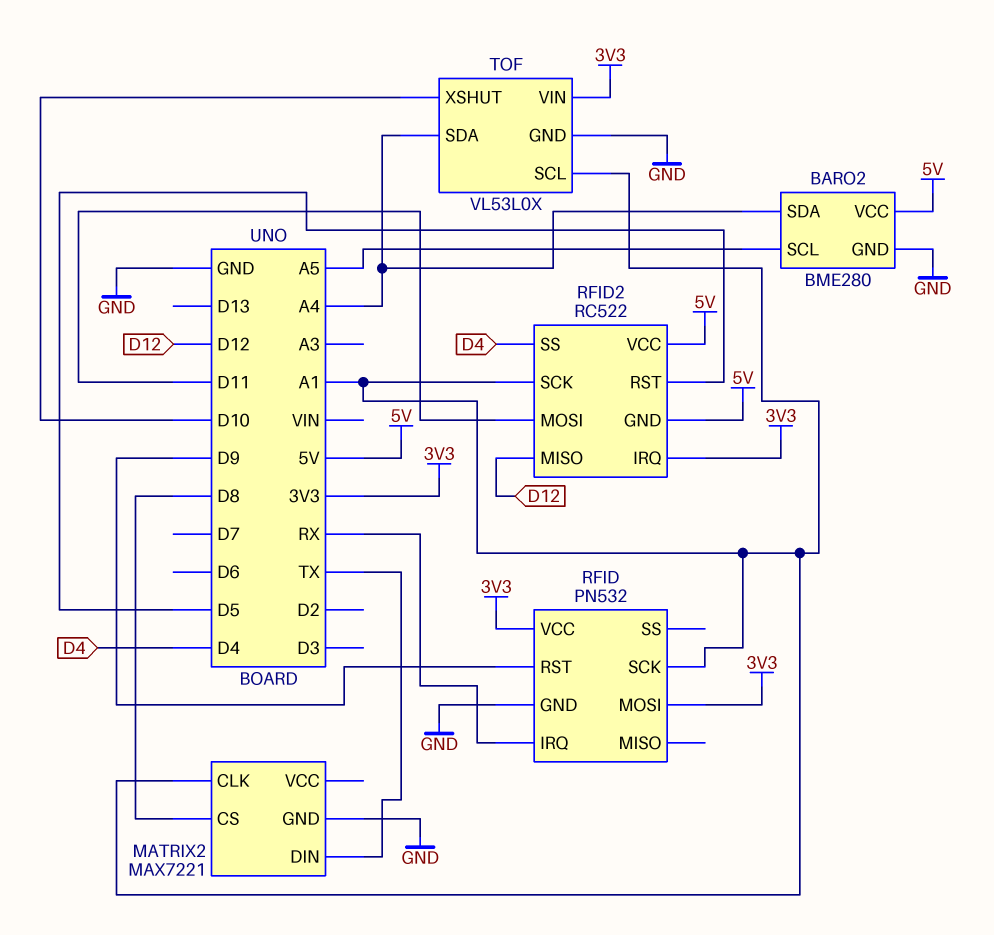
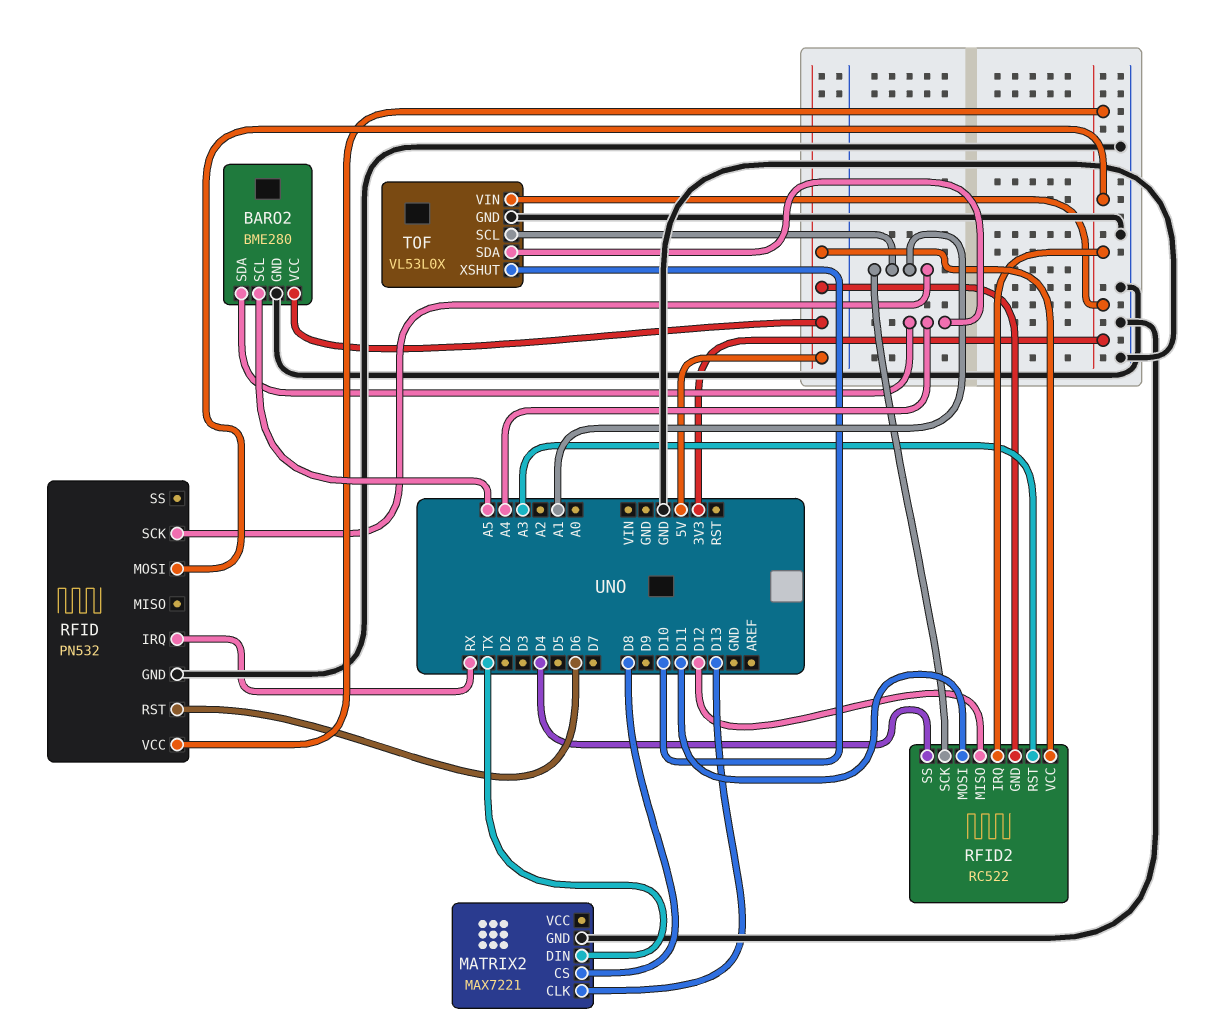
MATRIX2 pin CLK: A1 -> D13
RFID pin RST: D9 -> D6
RFID2 pin RST: D5 -> A3

